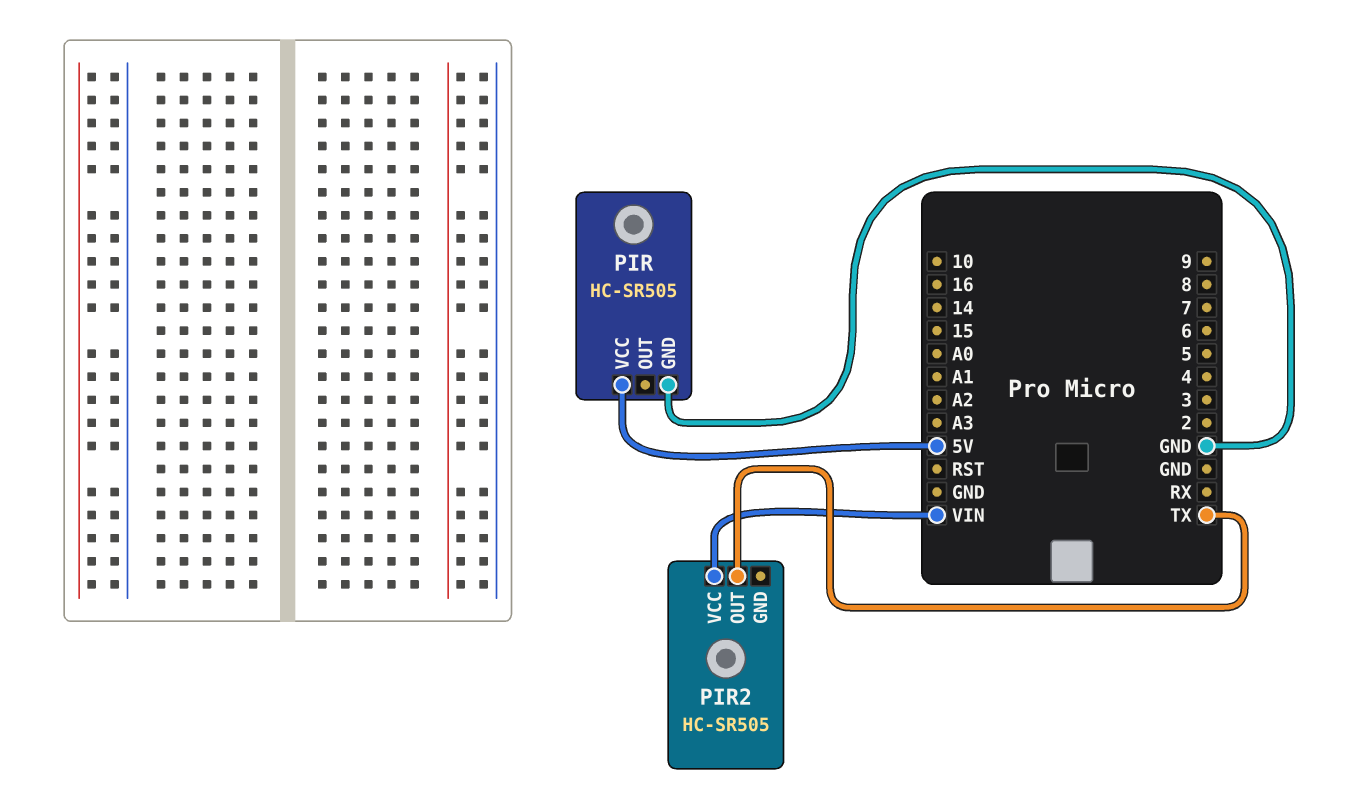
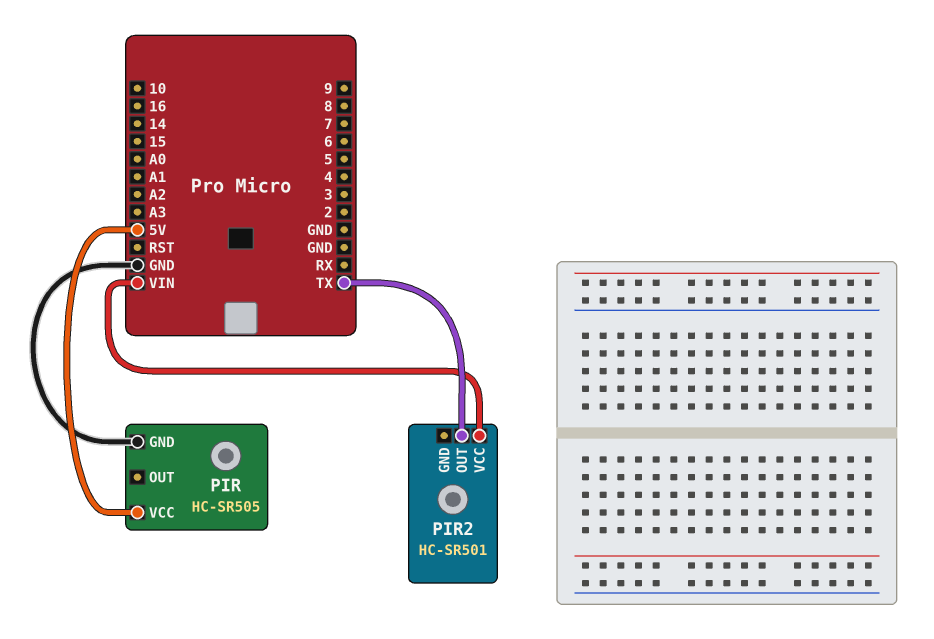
PIR2: HC-SR505 -> HC-SR501

